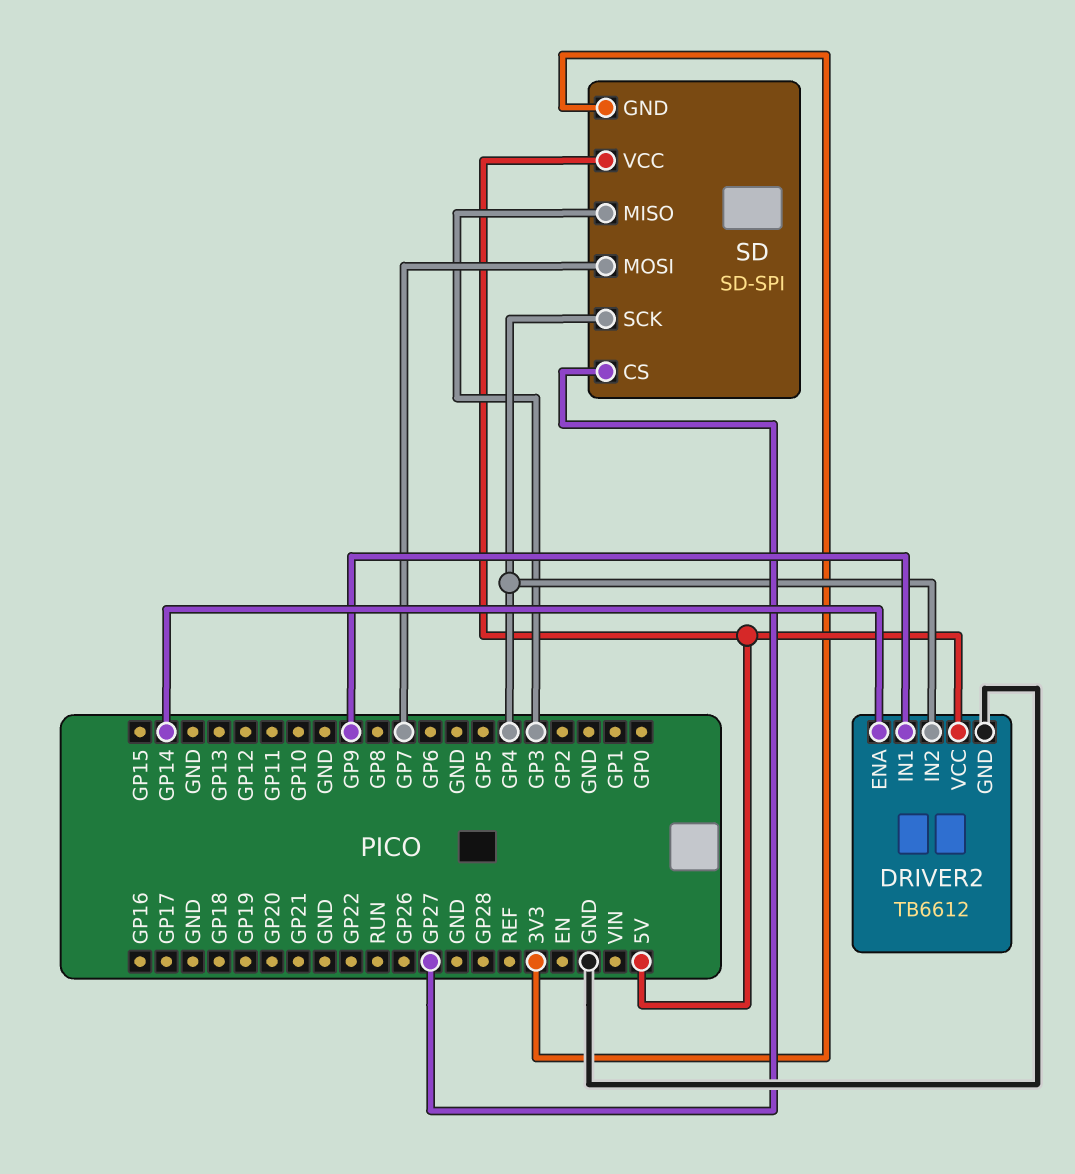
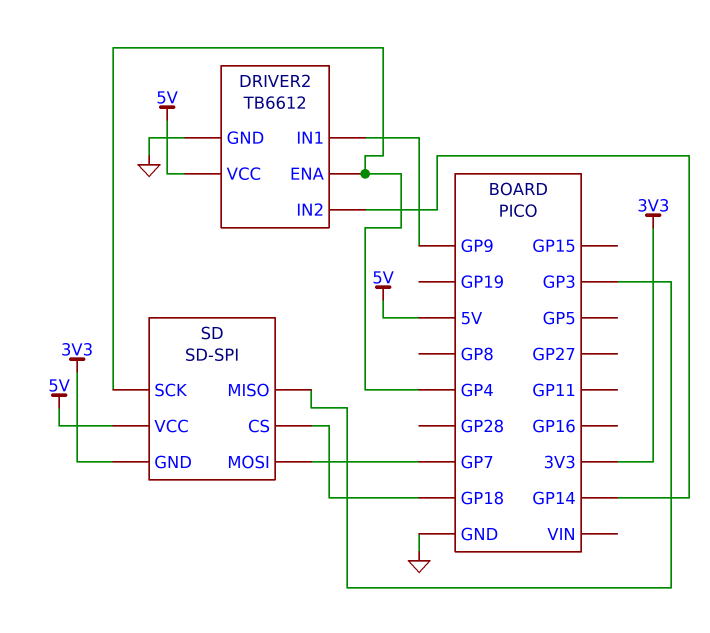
DRIVER2 pin ENA: GP14 -> GP4
DRIVER2 pin IN2: GP4 -> GP14
SD pin CS: GP27 -> GP18

